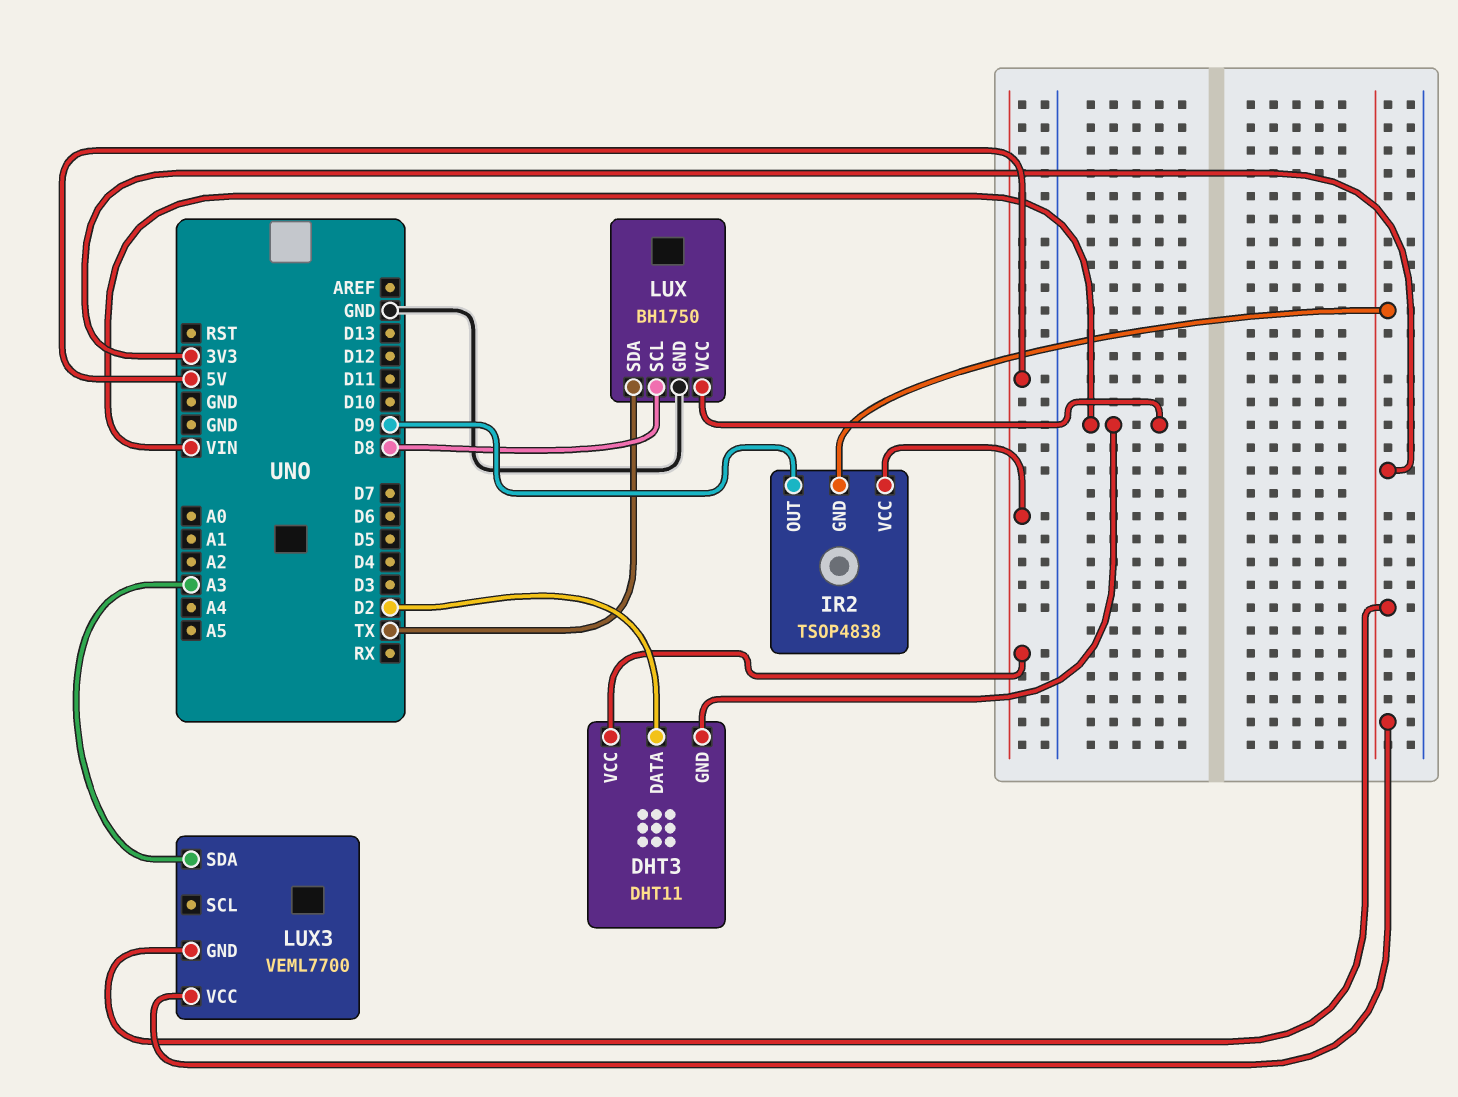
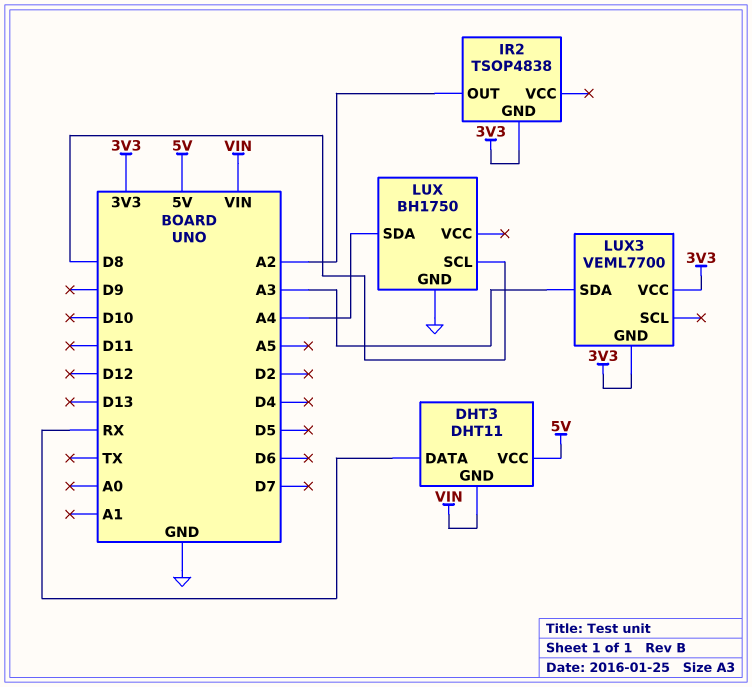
DHT3 pin DATA: D2 -> RX
IR2 pin OUT: D9 -> A2
IR2 pin VCC: 5V -> none
LUX pin SDA: TX -> A4
LUX pin VCC: VIN -> none

